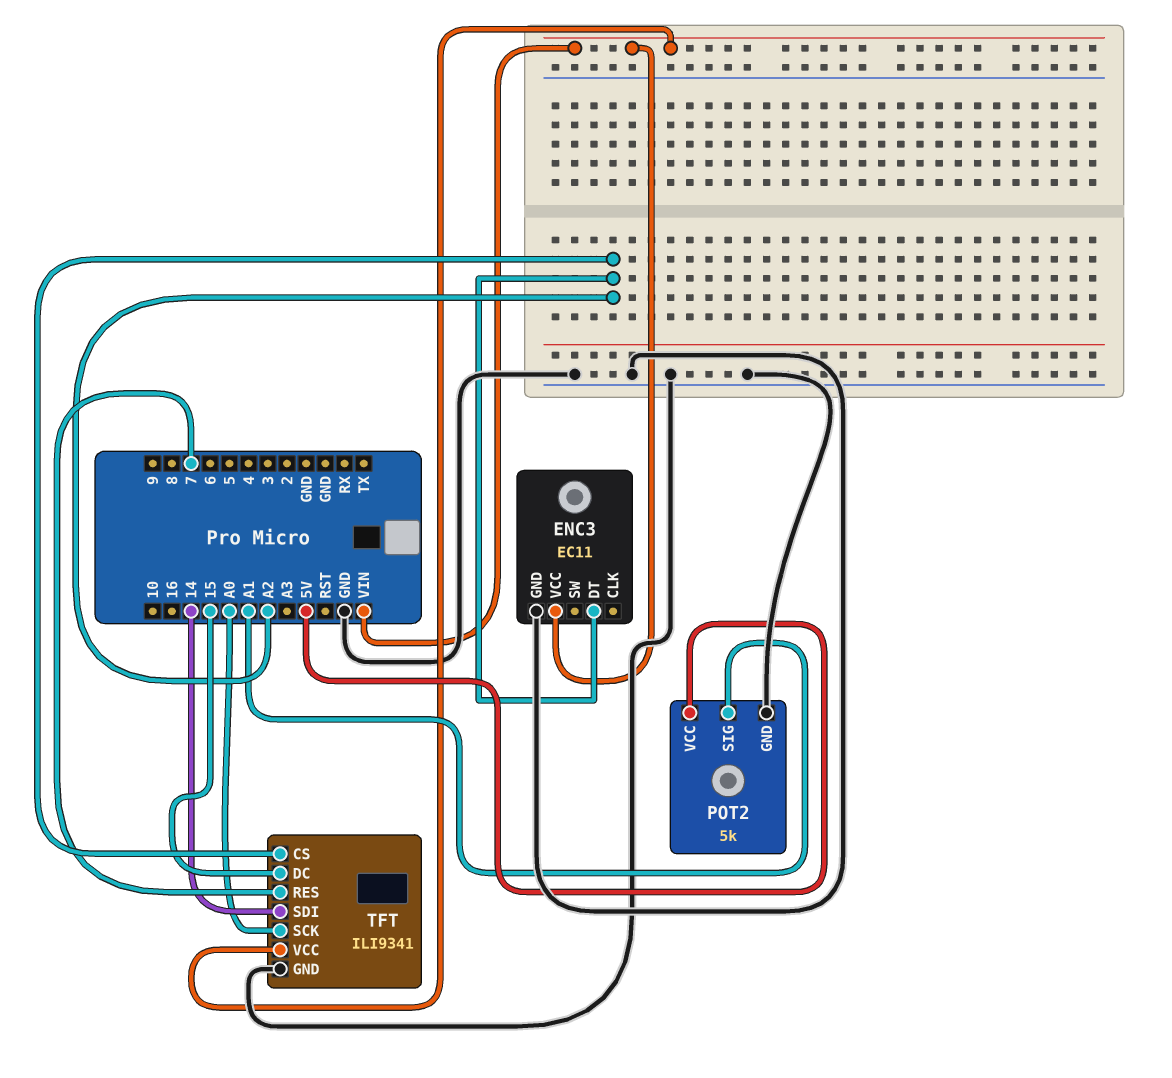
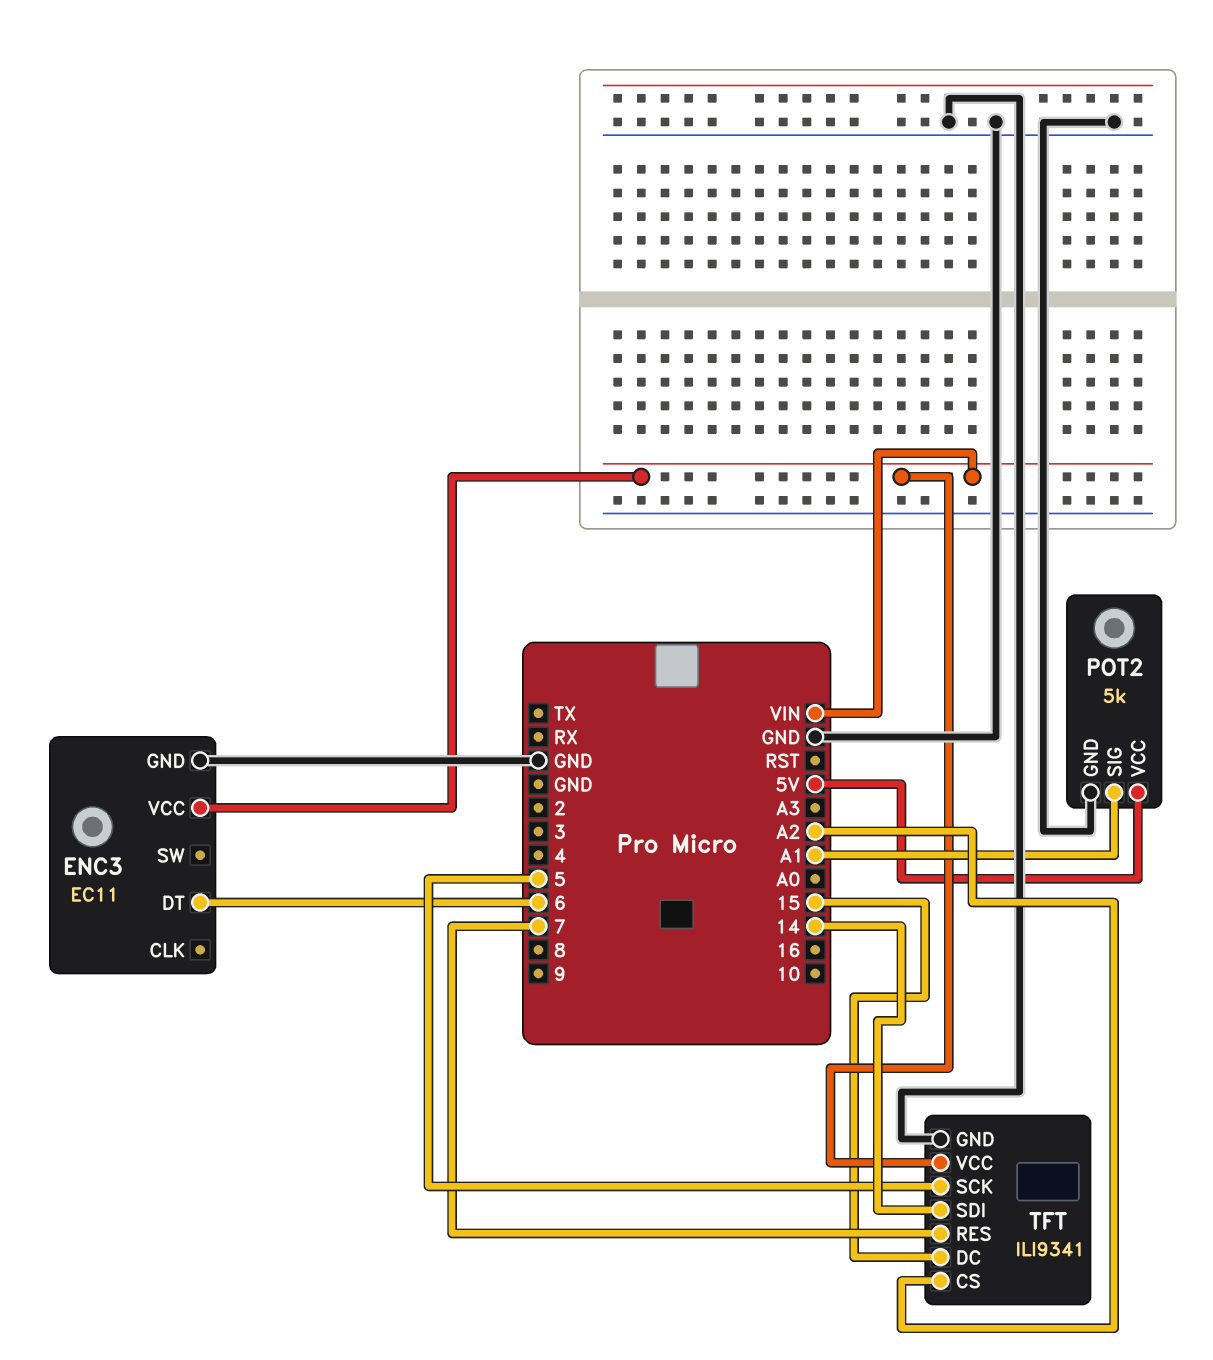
ENC3 pin DT: A2 -> 6
TFT pin SCK: A0 -> 5

